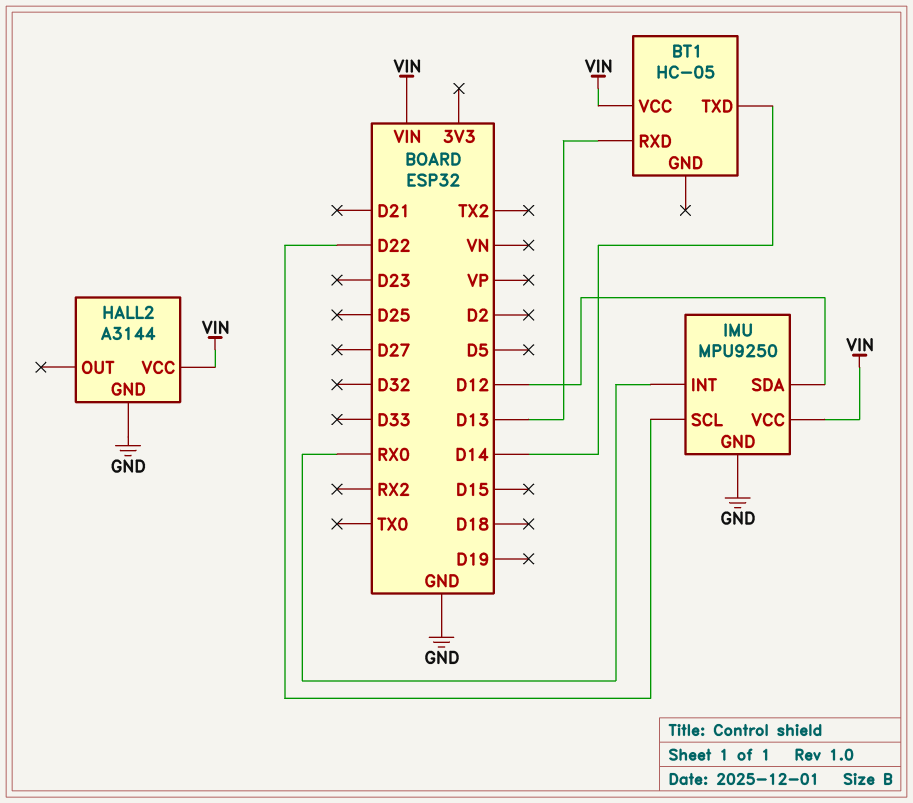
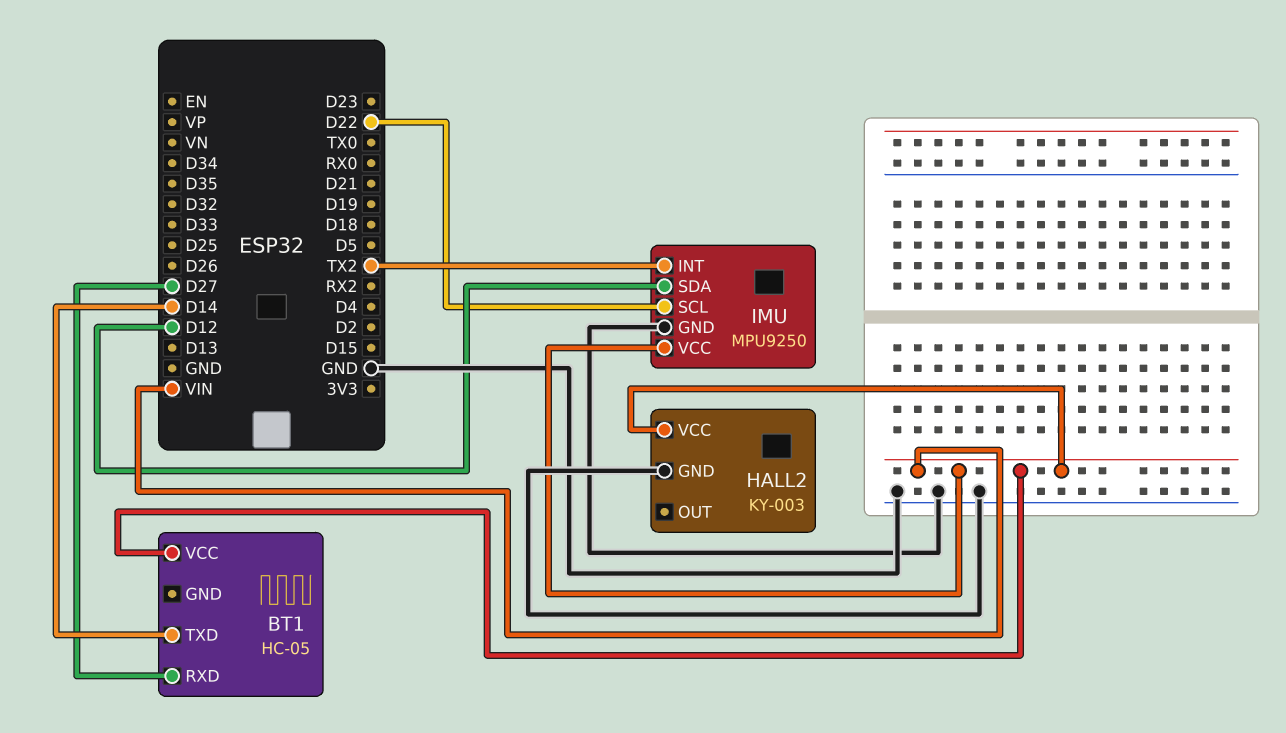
BT1 pin RXD: D13 -> D27
HALL2: A3144 -> KY-003
IMU pin INT: RX0 -> TX2

